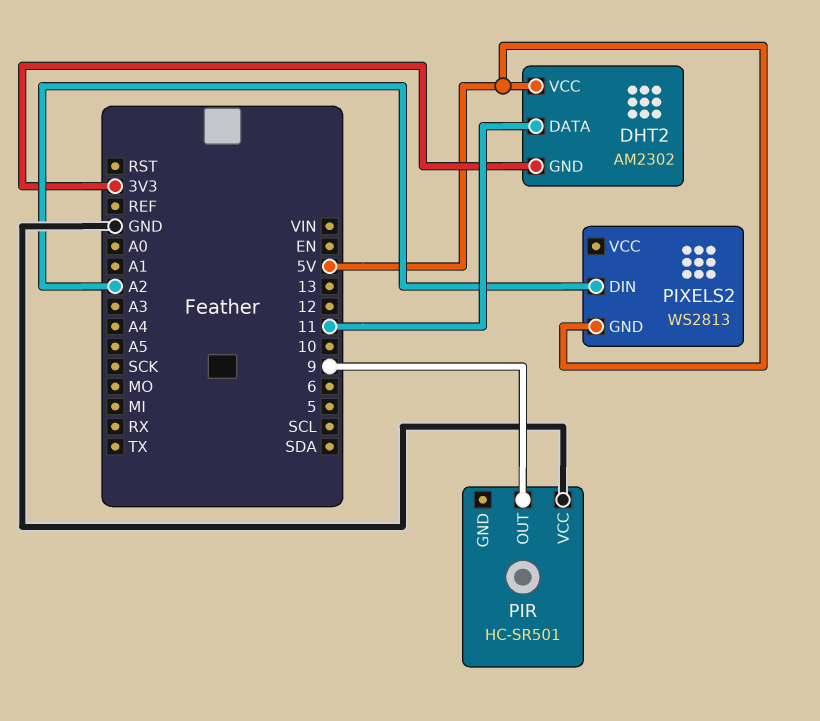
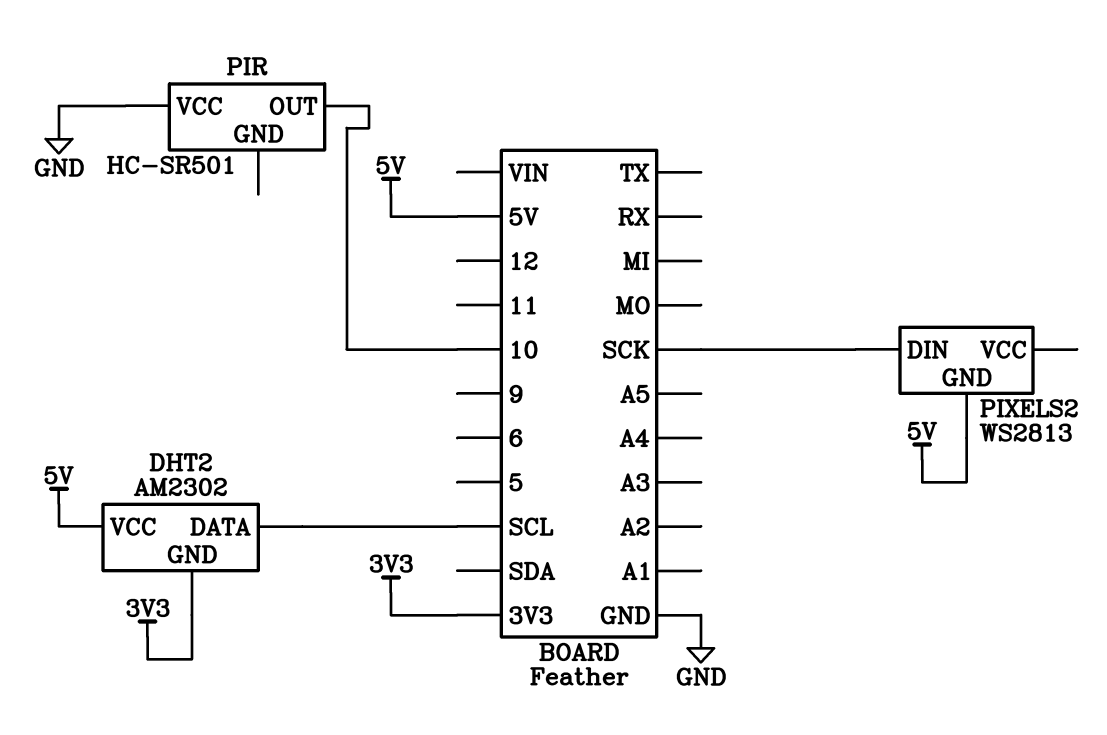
DHT2 pin DATA: 11 -> SCL
PIR pin OUT: 9 -> 10
PIXELS2 pin DIN: A2 -> SCK

